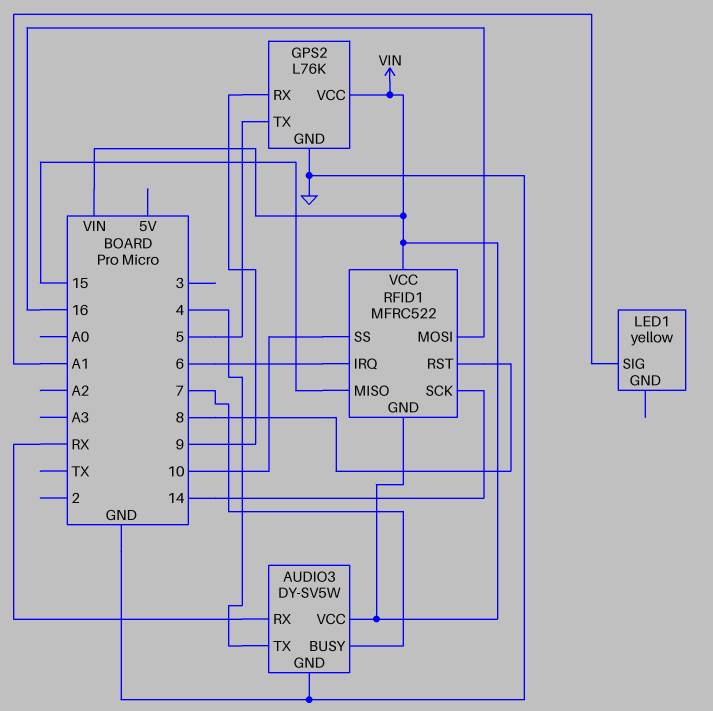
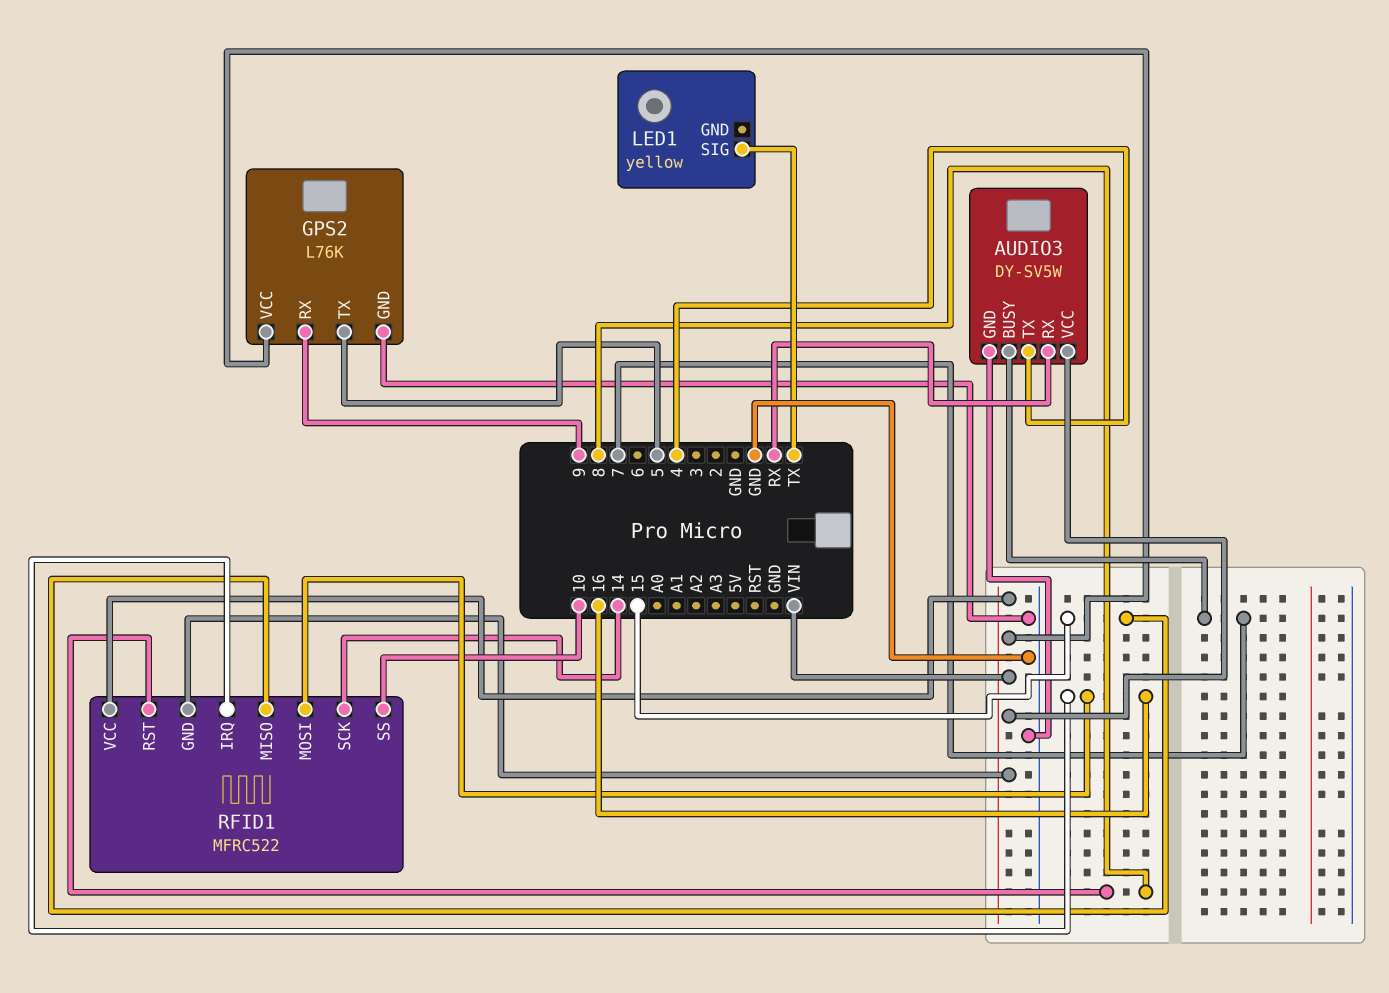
LED1 pin SIG: A1 -> TX
RFID1 pin IRQ: 6 -> 16

